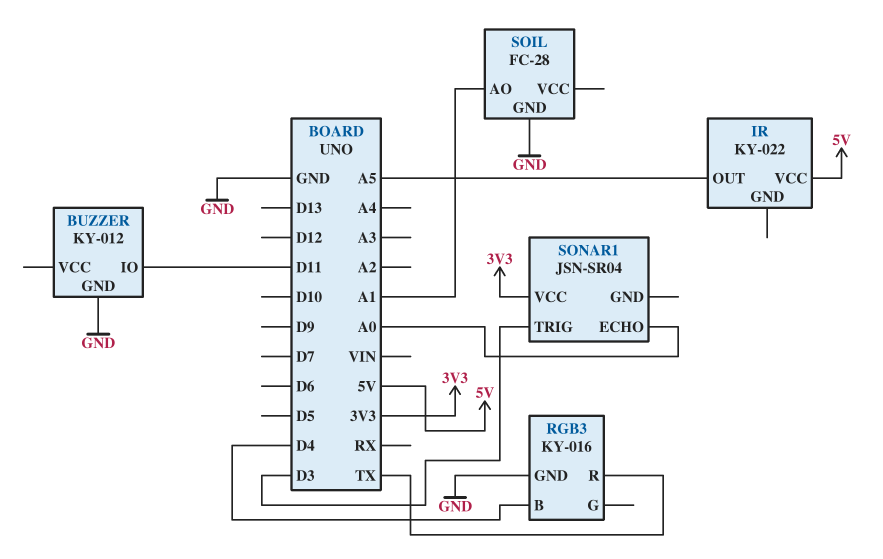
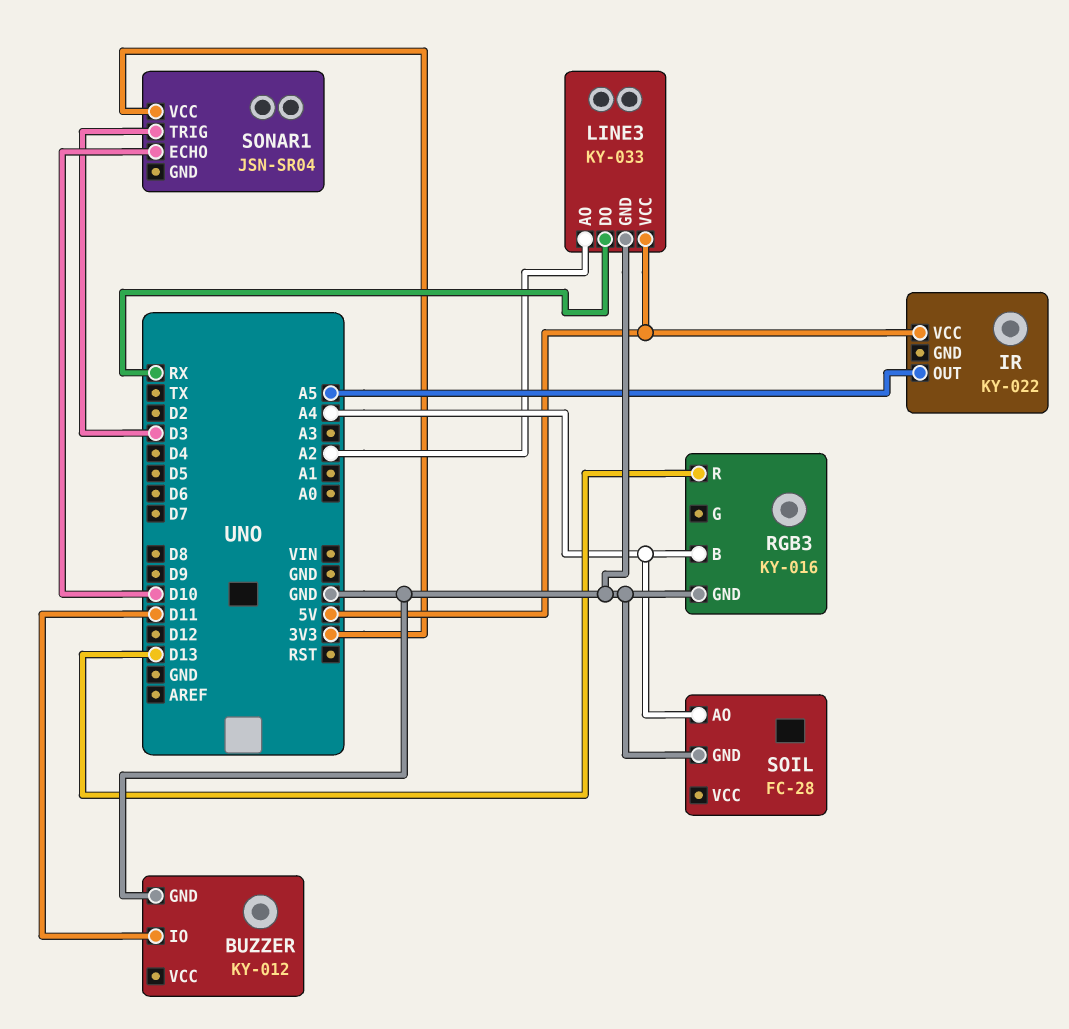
LINE3: none -> KY-033
LINE3 pin AO: none -> A2
LINE3 pin DO: none -> RX
LINE3 pin GND: none -> GND
LINE3 pin VCC: none -> 5V
RGB3 pin B: D4 -> A4
RGB3 pin R: TX -> D13
SOIL pin AO: A1 -> A4
SONAR1 pin ECHO: A0 -> D10

